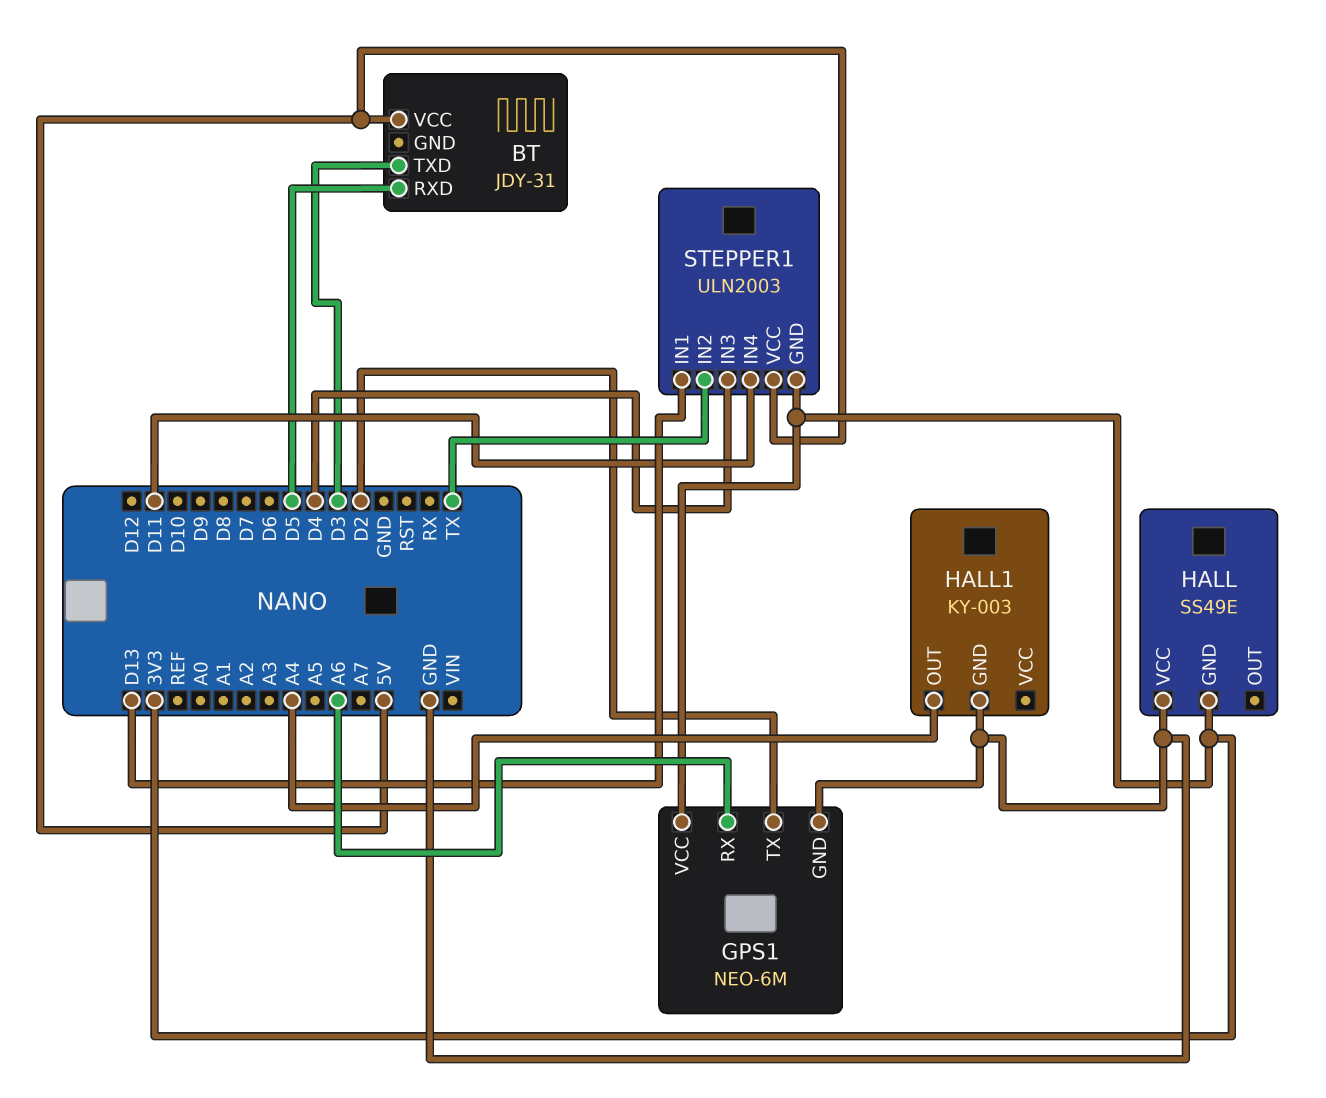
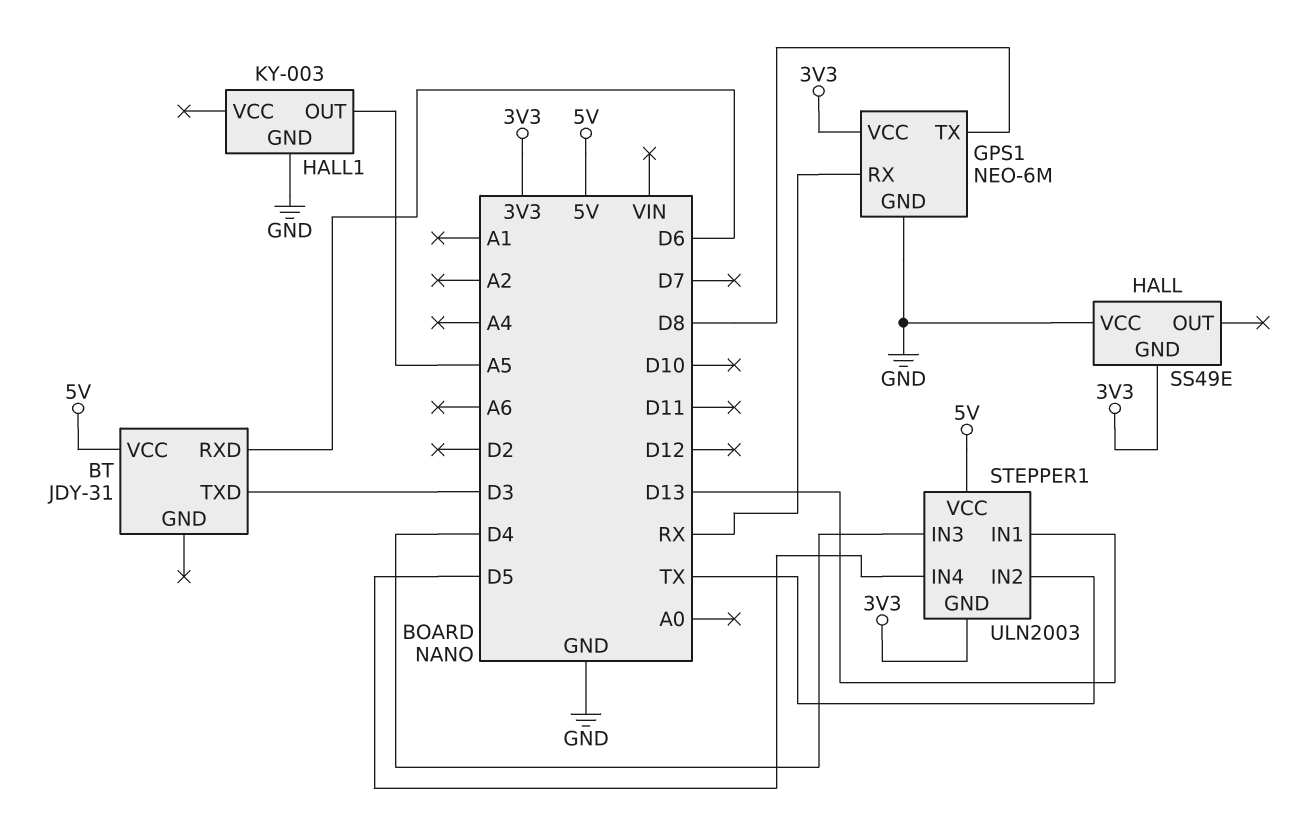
BT pin RXD: D5 -> D6
GPS1 pin RX: A6 -> RX
GPS1 pin TX: D2 -> D8
HALL1 pin OUT: A4 -> A5
STEPPER1 pin IN4: D11 -> D5

